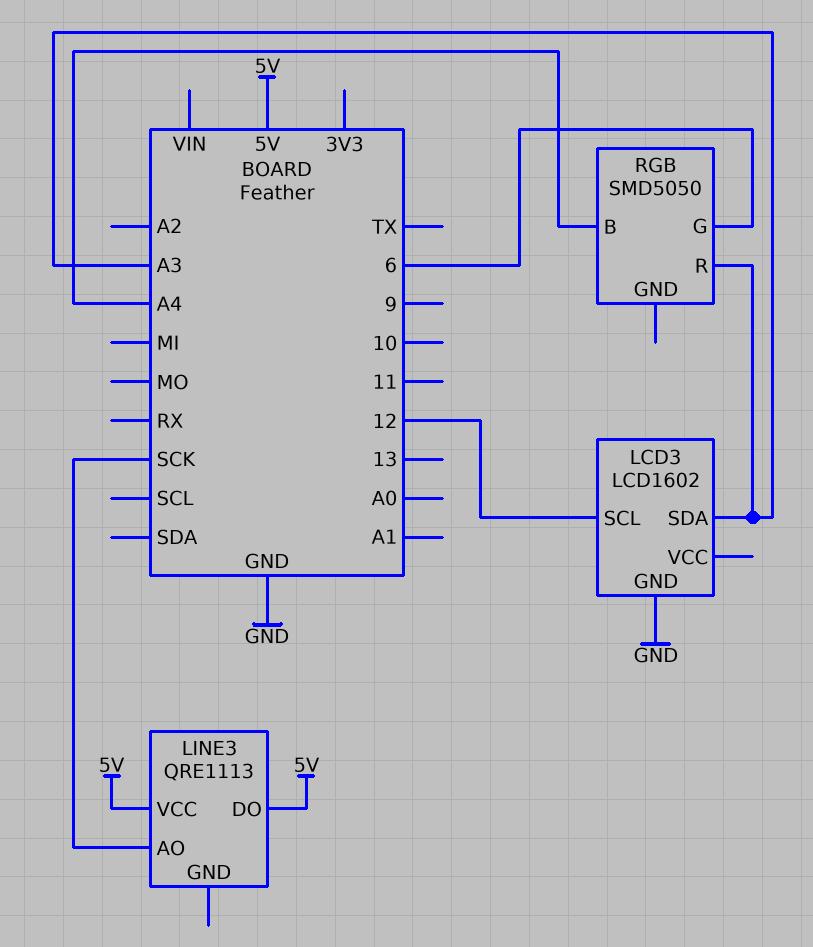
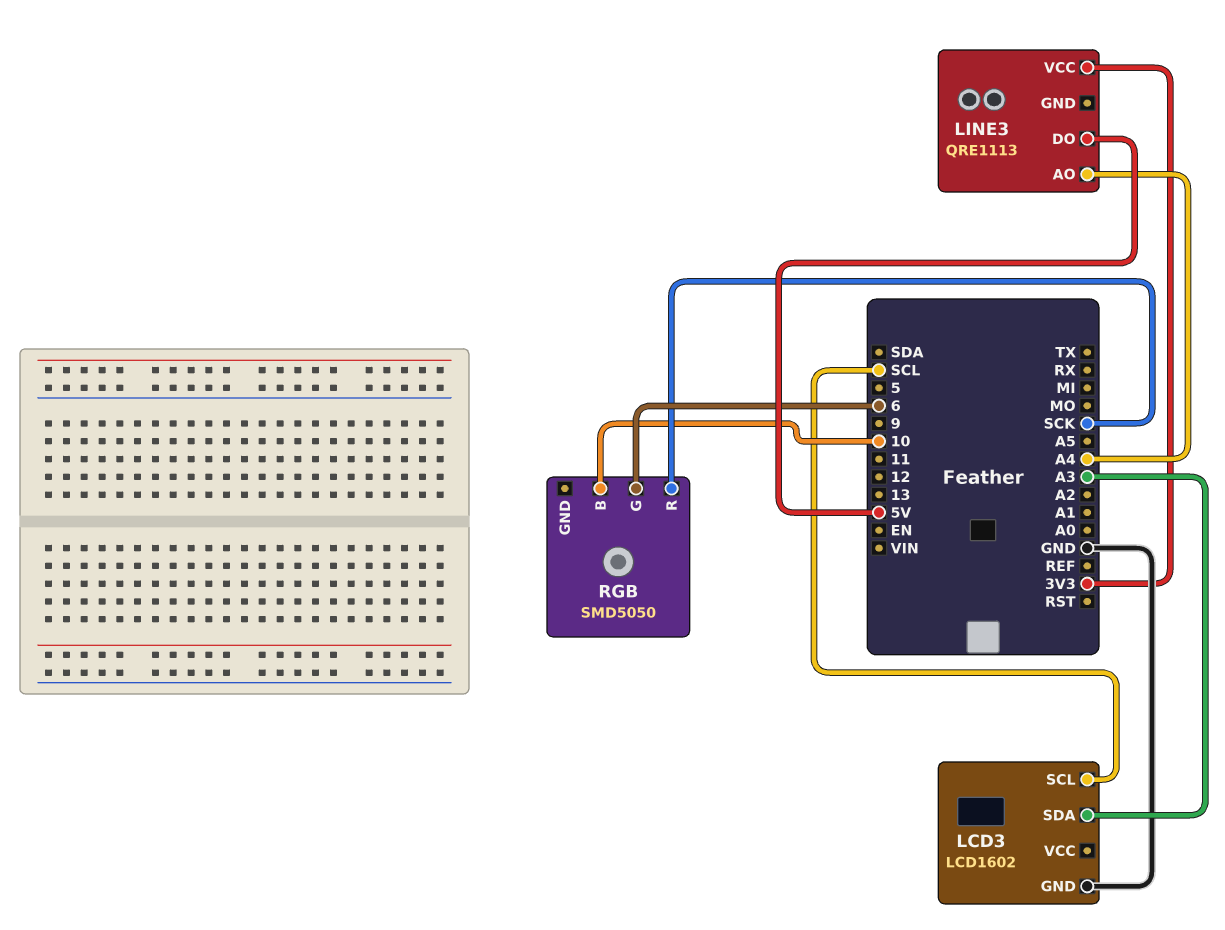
LCD3 pin SCL: 12 -> SCL
LINE3 pin AO: SCK -> A4
LINE3 pin VCC: 5V -> 3V3
RGB pin B: A4 -> 10
RGB pin R: A3 -> SCK

